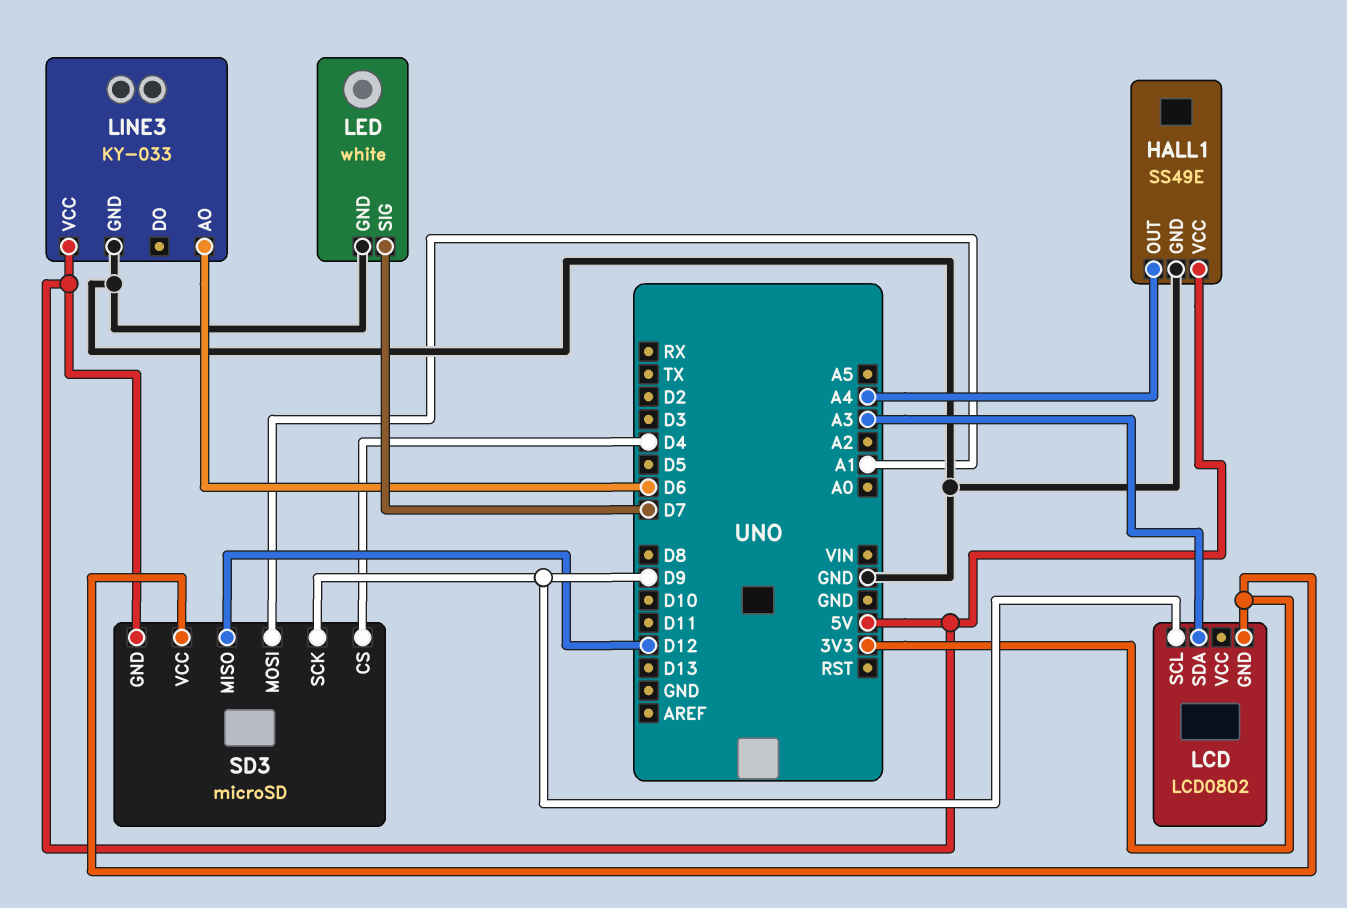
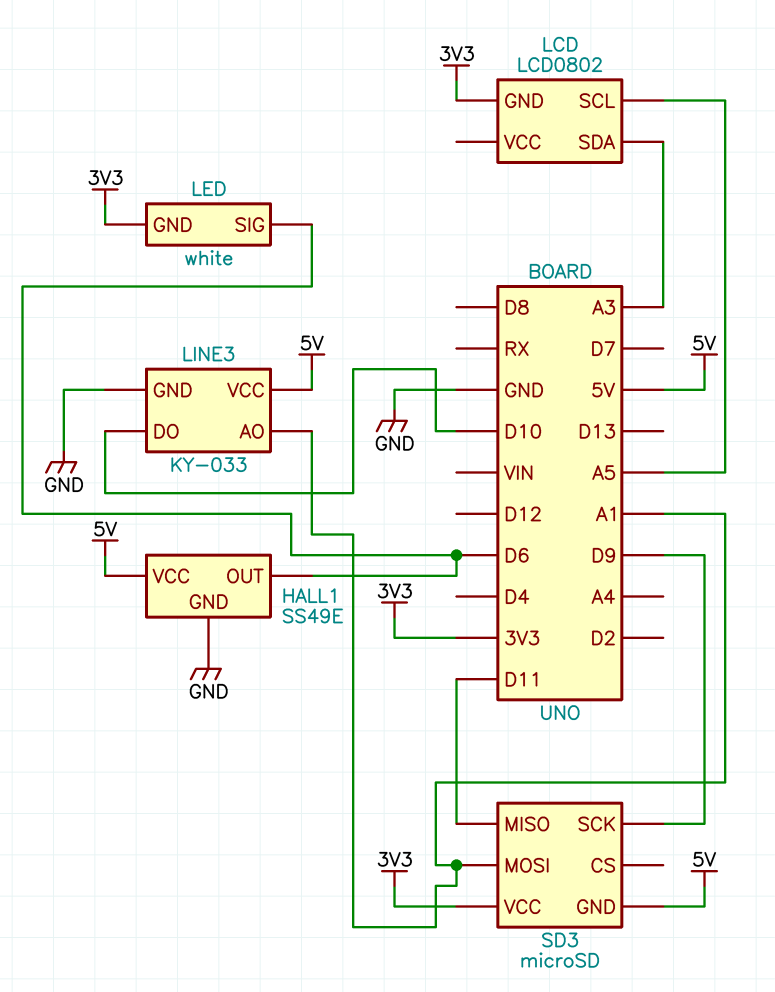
HALL1 pin OUT: A4 -> D6
LCD pin SCL: D9 -> A5
LED pin GND: GND -> 3V3
LED pin SIG: D7 -> D6
LINE3 pin AO: D6 -> A1
LINE3 pin DO: none -> D10
SD3 pin CS: D4 -> none
SD3 pin MISO: D12 -> D11

